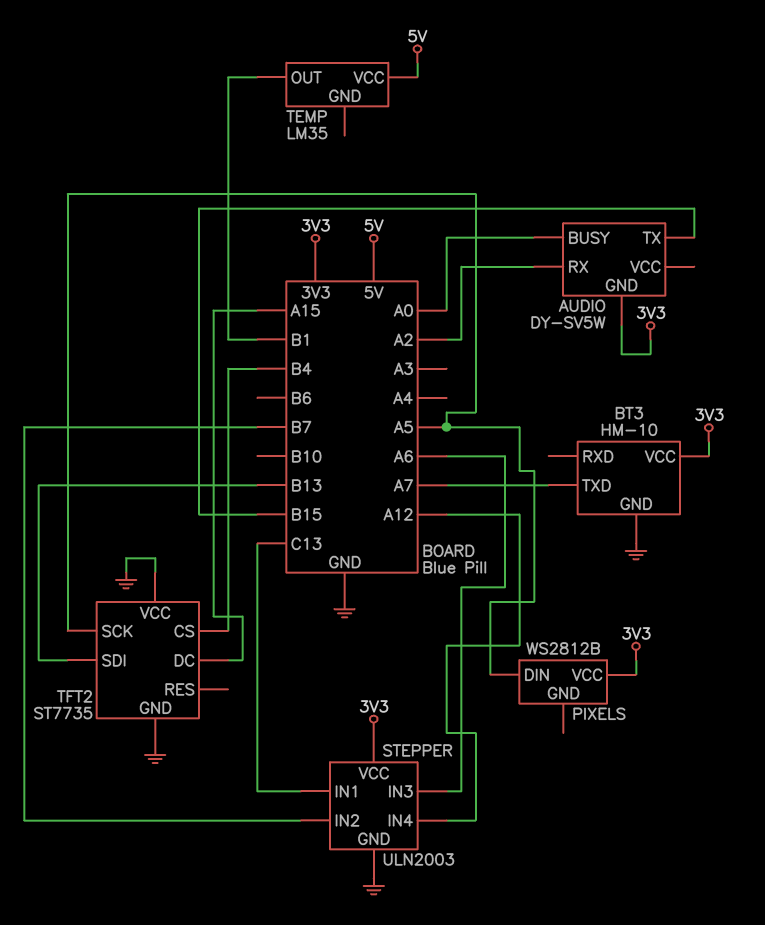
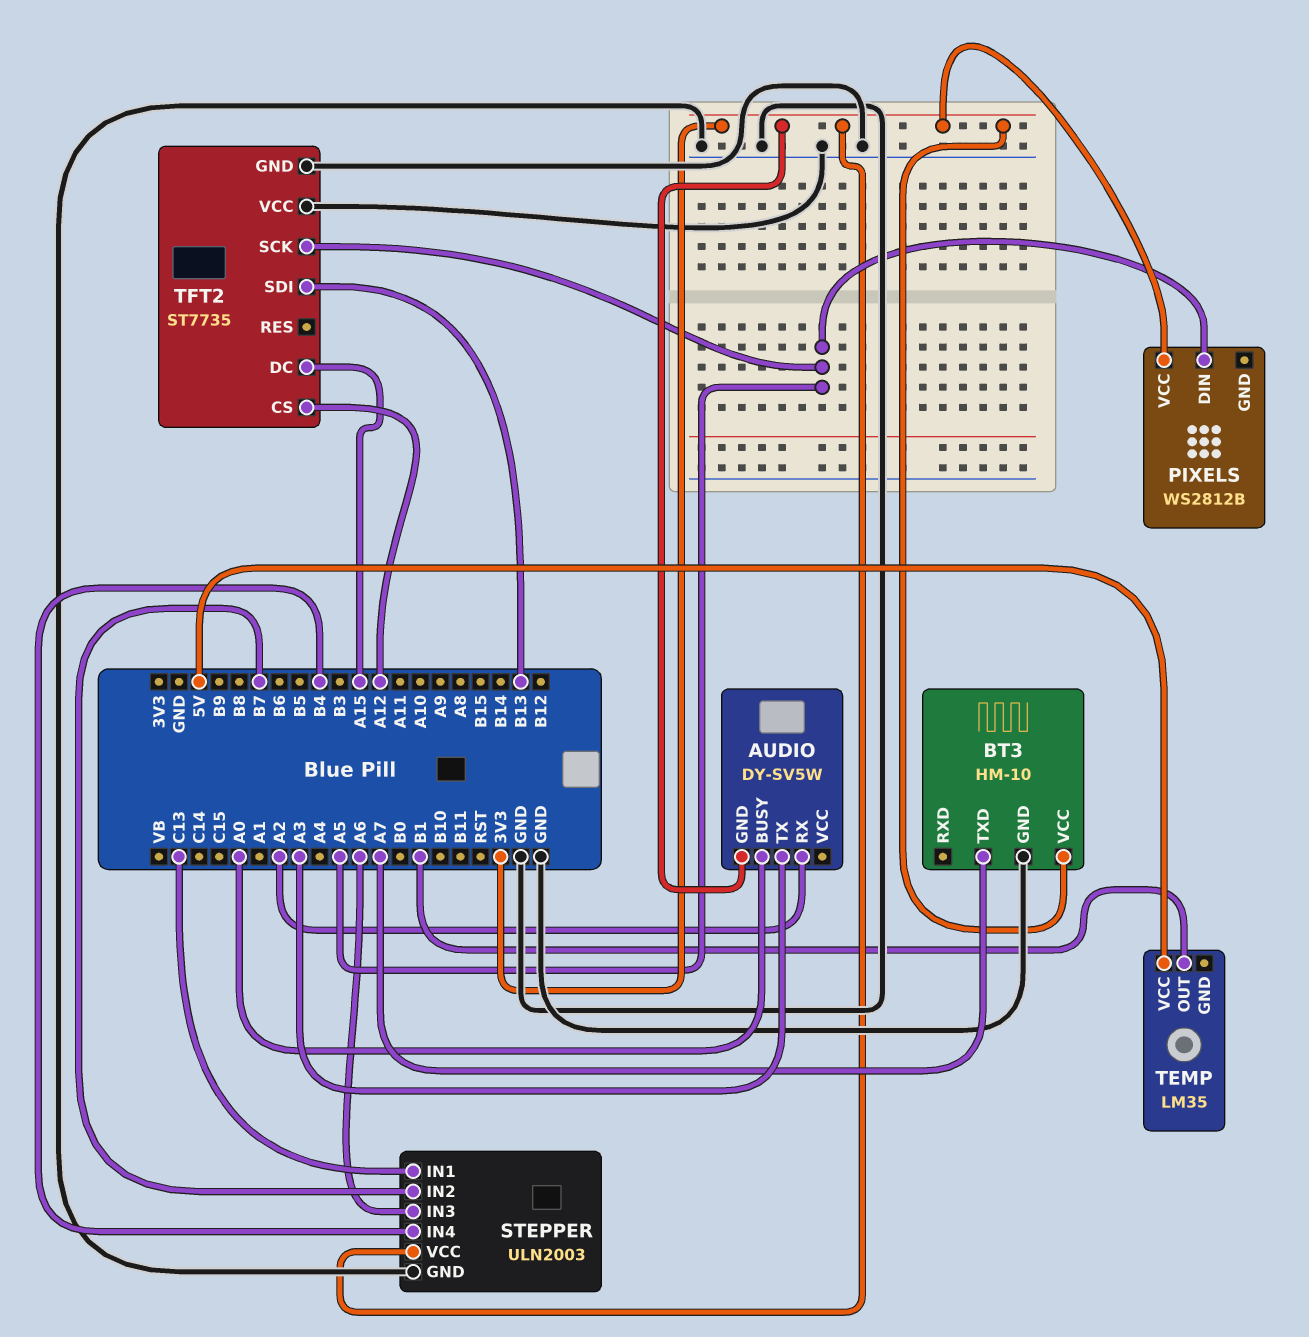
AUDIO pin TX: B15 -> A3
STEPPER pin IN4: A12 -> B4
TFT2 pin CS: B4 -> A12

